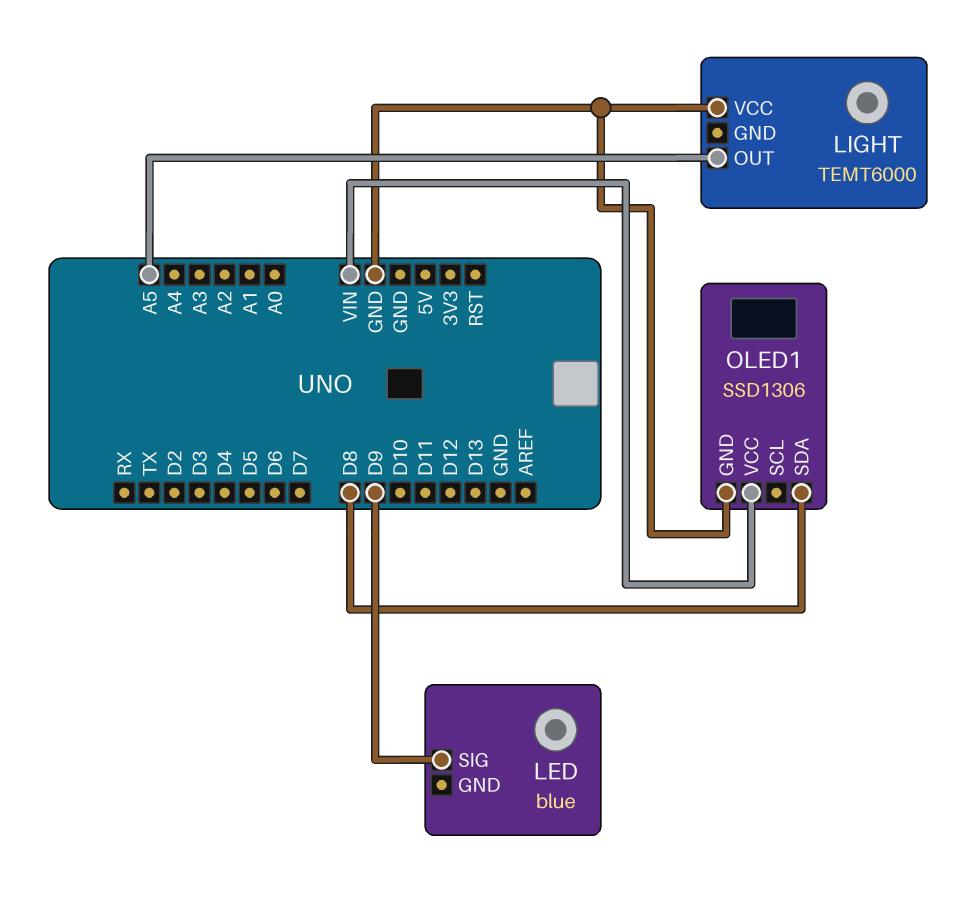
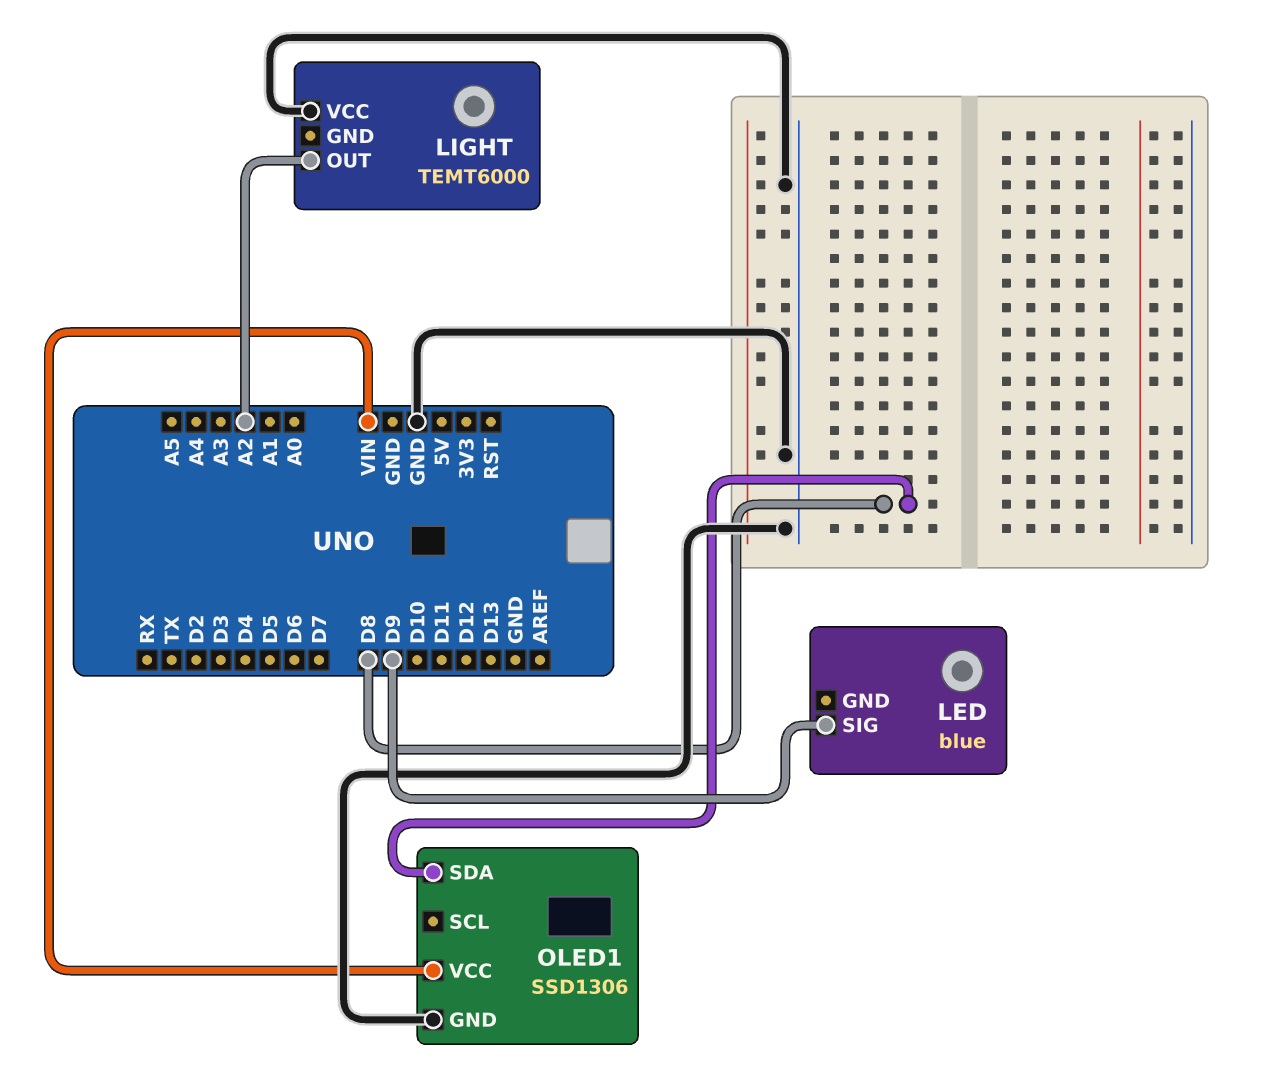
LIGHT pin OUT: A5 -> A2

